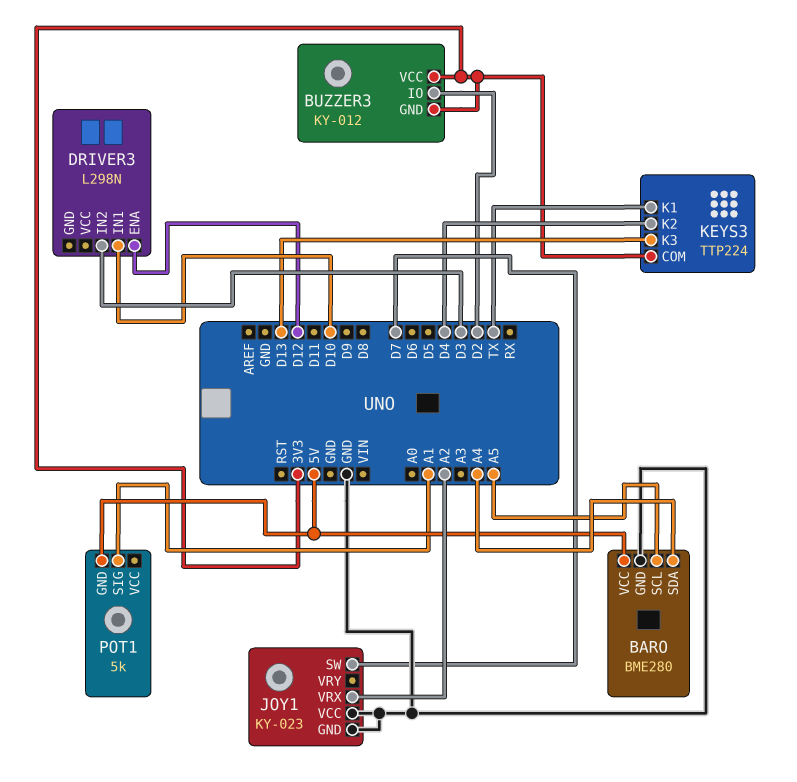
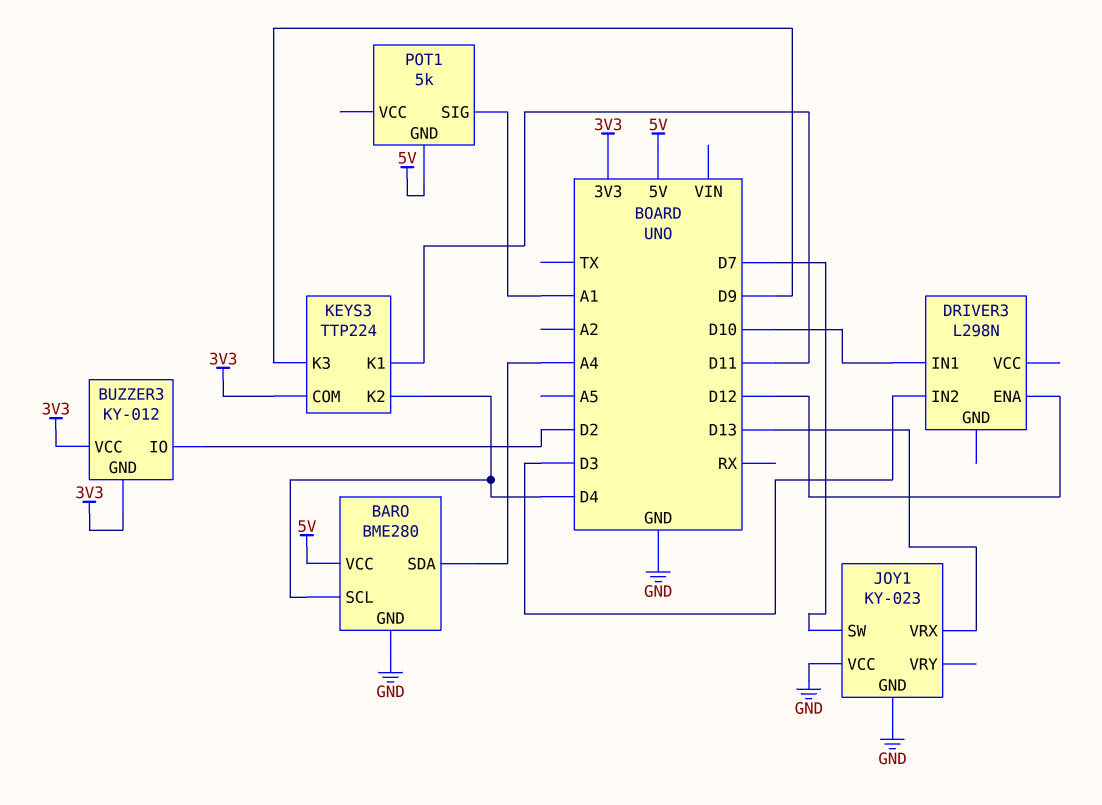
BARO pin SCL: A5 -> D4
JOY1 pin VRX: A2 -> D13
KEYS3 pin K1: TX -> D11
KEYS3 pin K3: D13 -> D9

